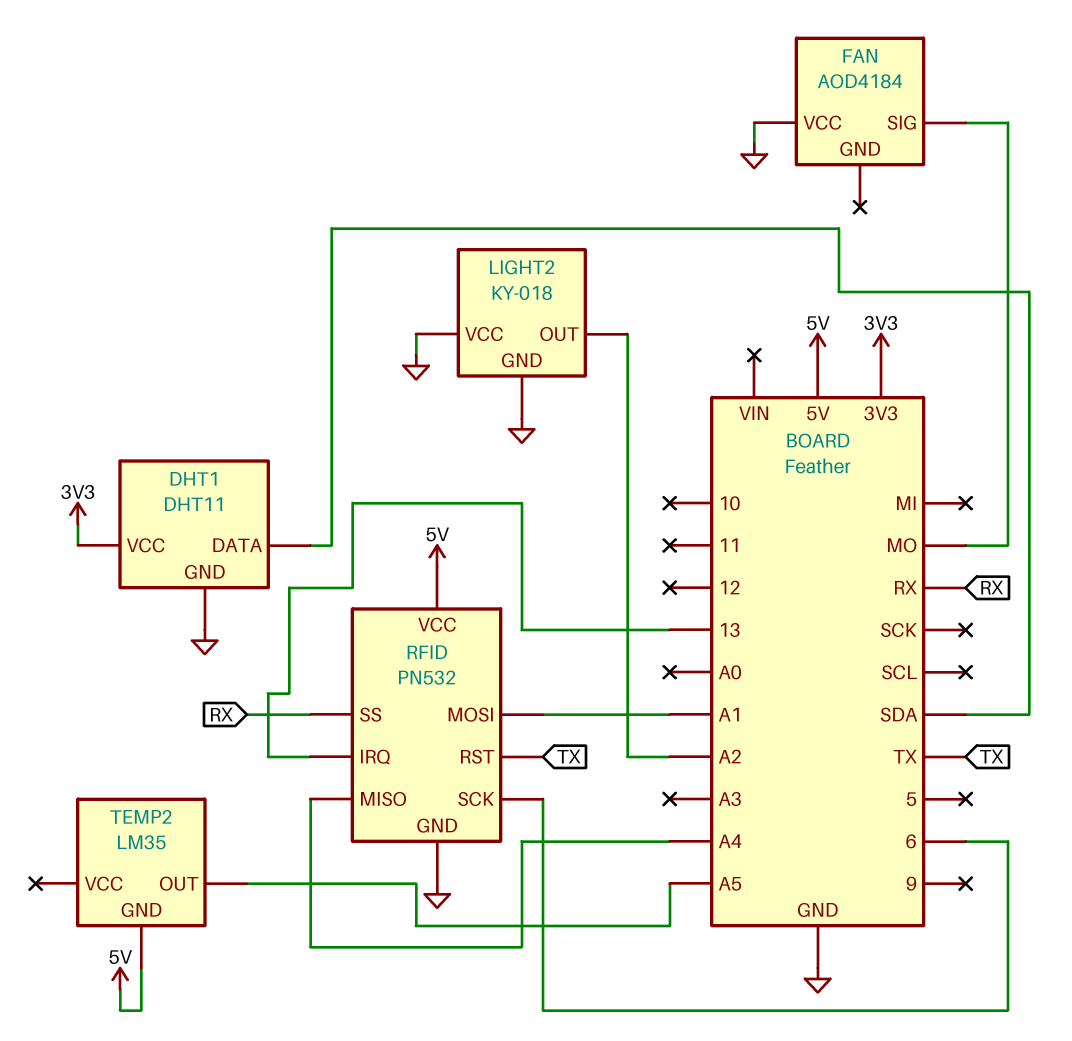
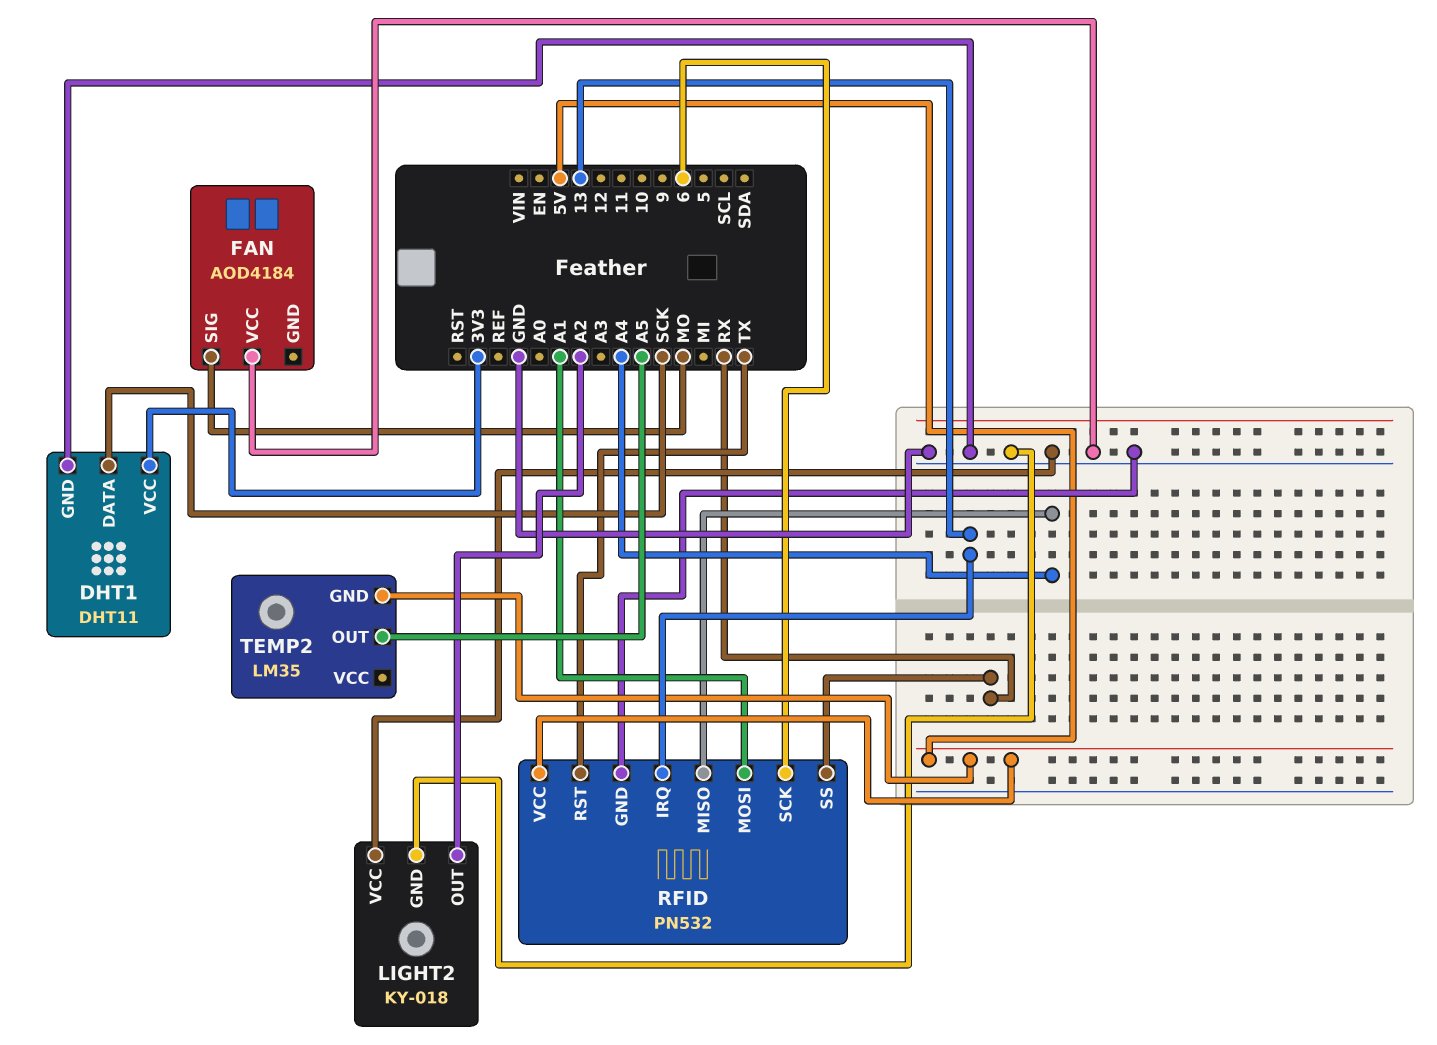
DHT1 pin DATA: SDA -> SCK

